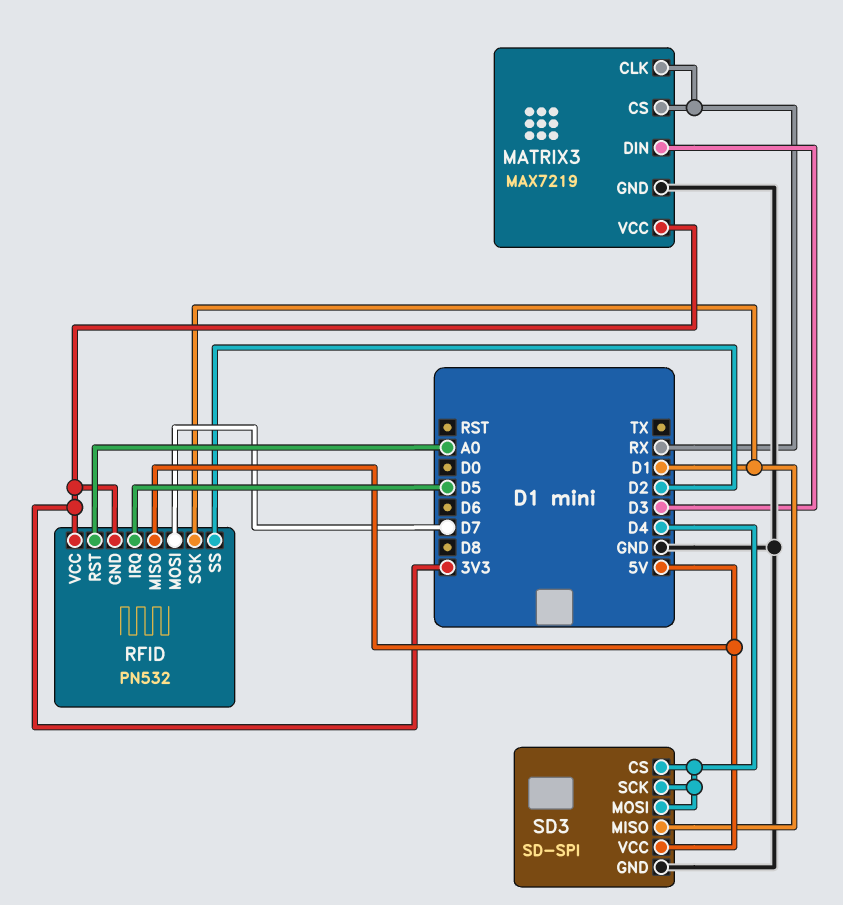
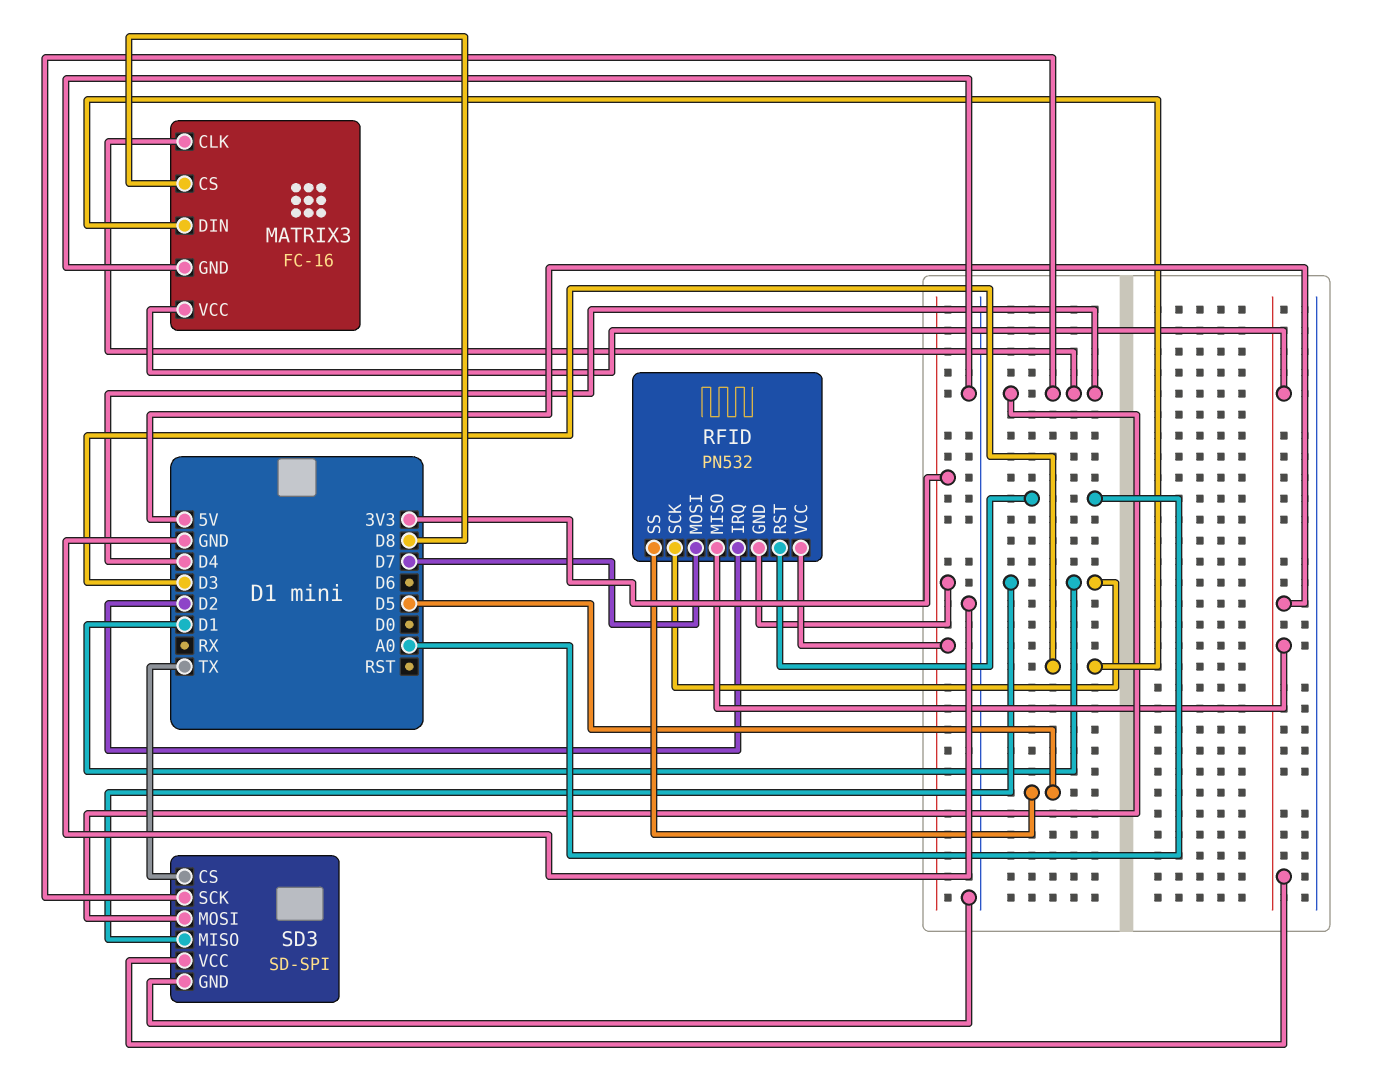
MATRIX3: MAX7219 -> FC-16
MATRIX3 pin CLK: RX -> D4
MATRIX3 pin CS: RX -> D8
MATRIX3 pin VCC: 3V3 -> 5V
RFID pin IRQ: D5 -> D2
RFID pin SS: D2 -> D5
SD3 pin CS: D4 -> TX

